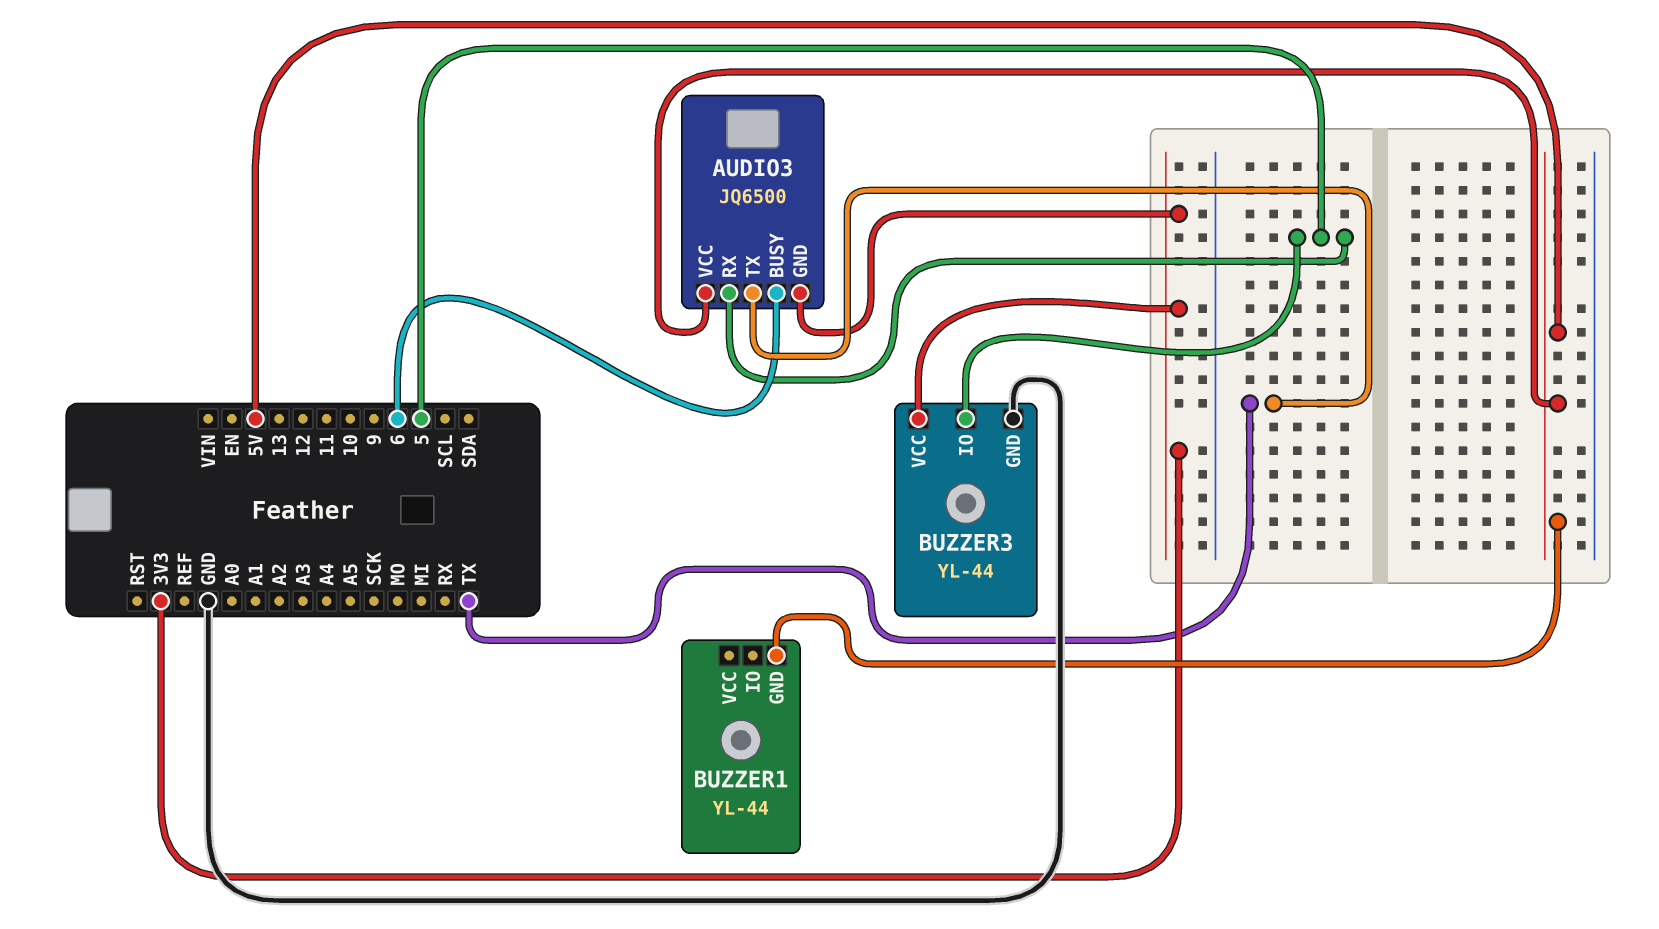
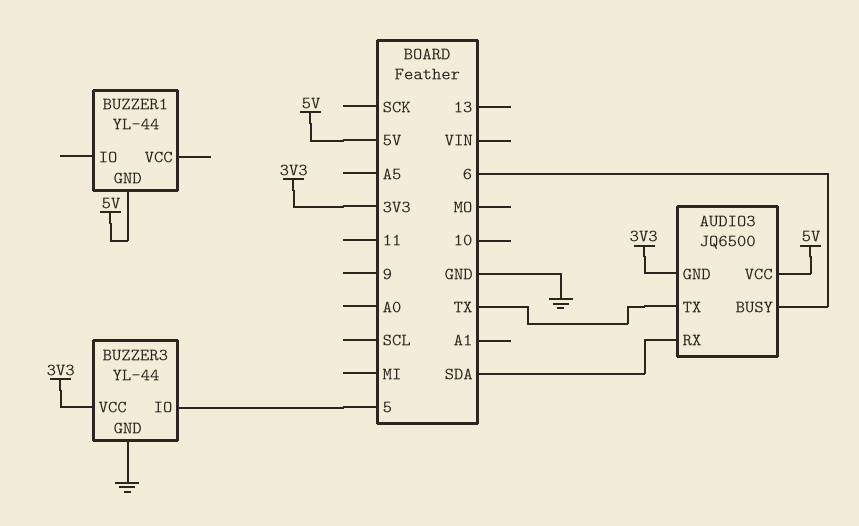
AUDIO3 pin RX: 5 -> SDA

